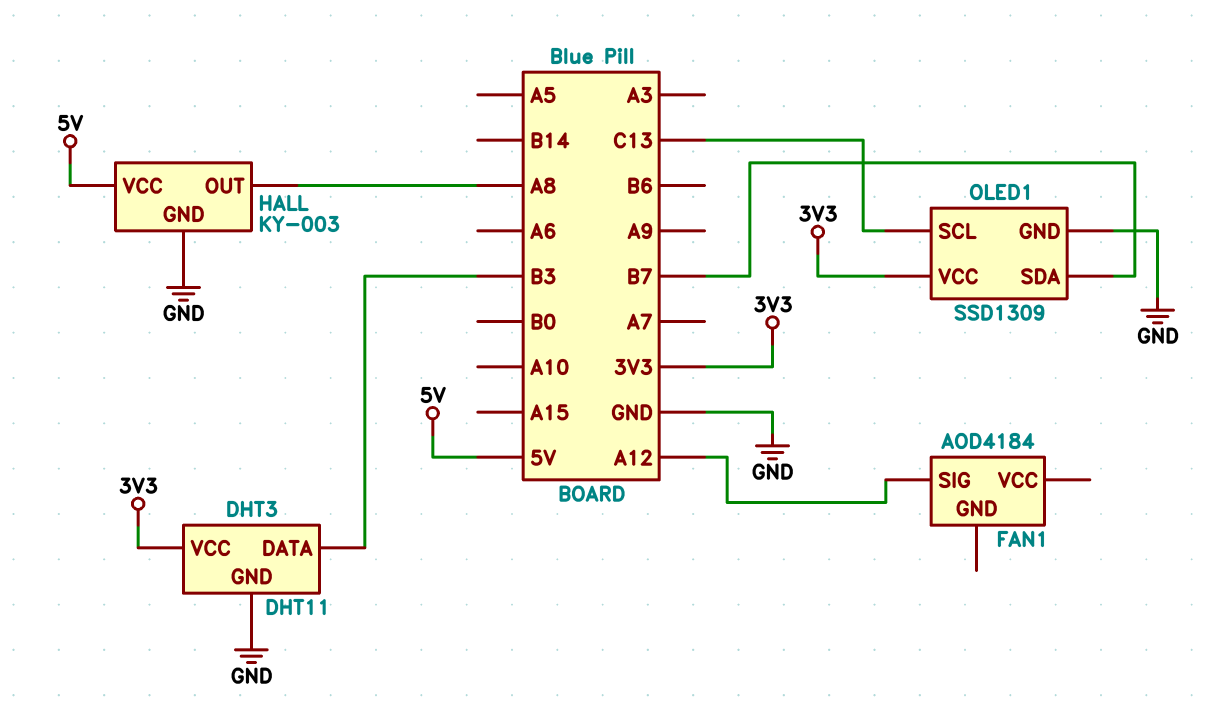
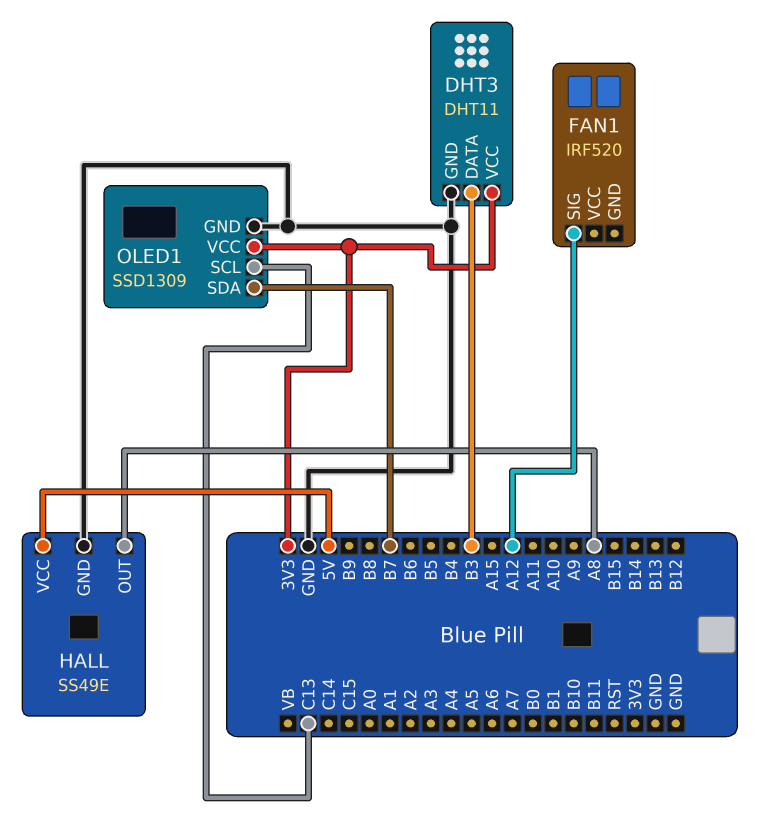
FAN1: AOD4184 -> IRF520
HALL: KY-003 -> SS49E

